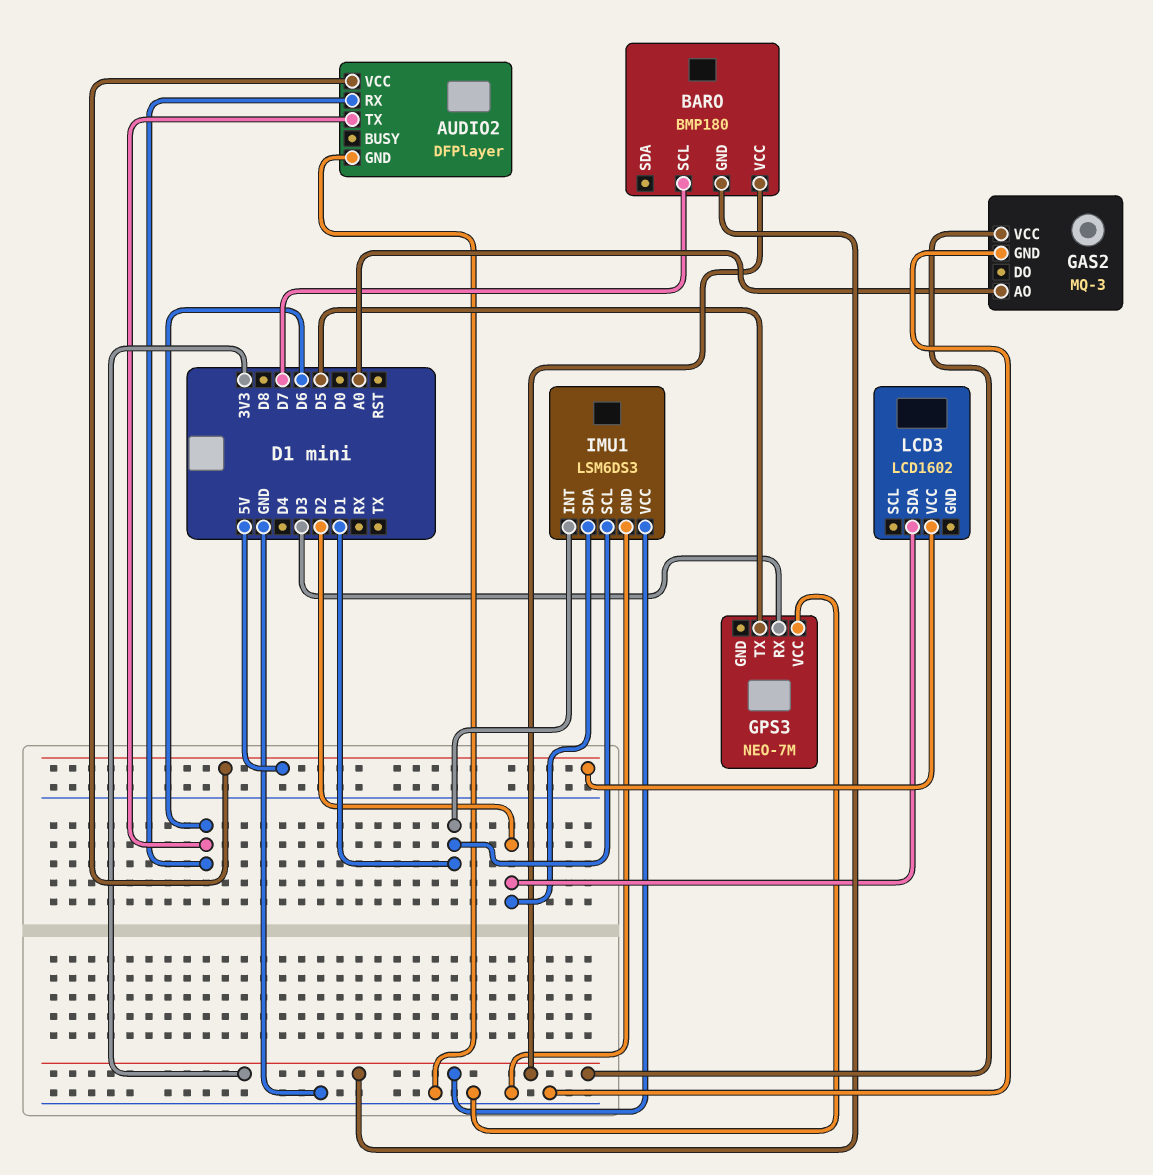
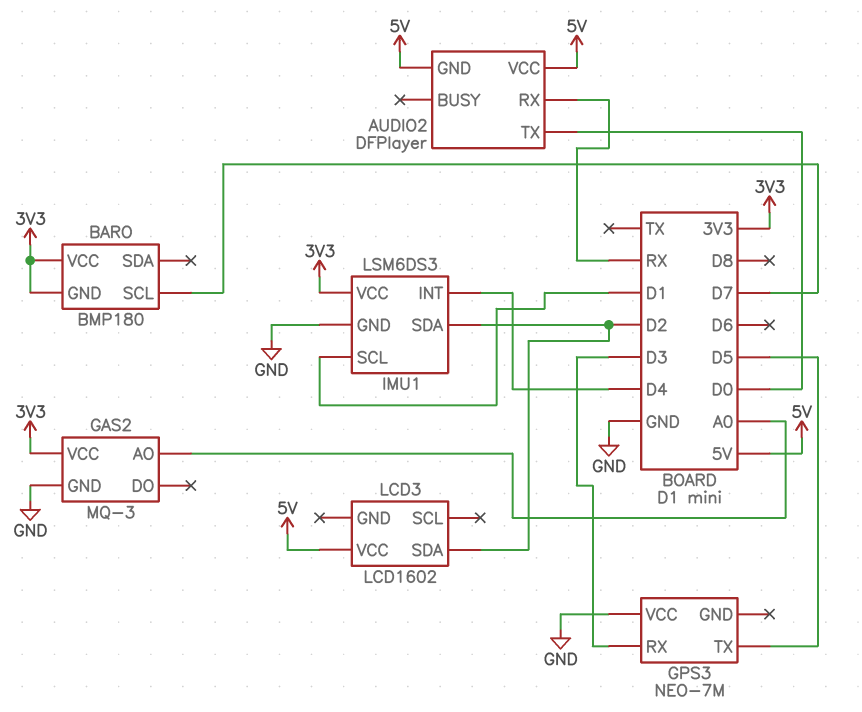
AUDIO2 pin GND: GND -> 5V
AUDIO2 pin RX: D6 -> RX
AUDIO2 pin TX: D6 -> D0
IMU1 pin INT: D1 -> D4

